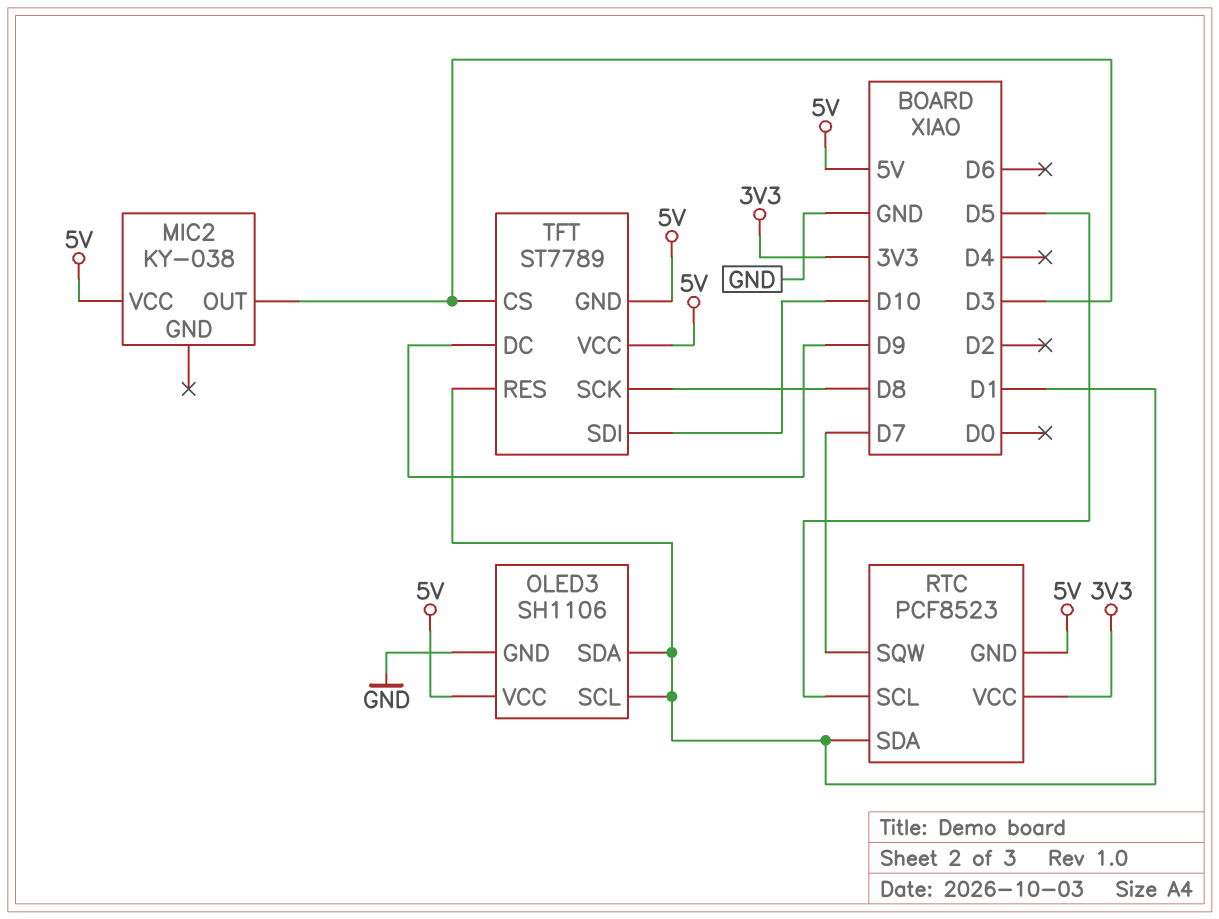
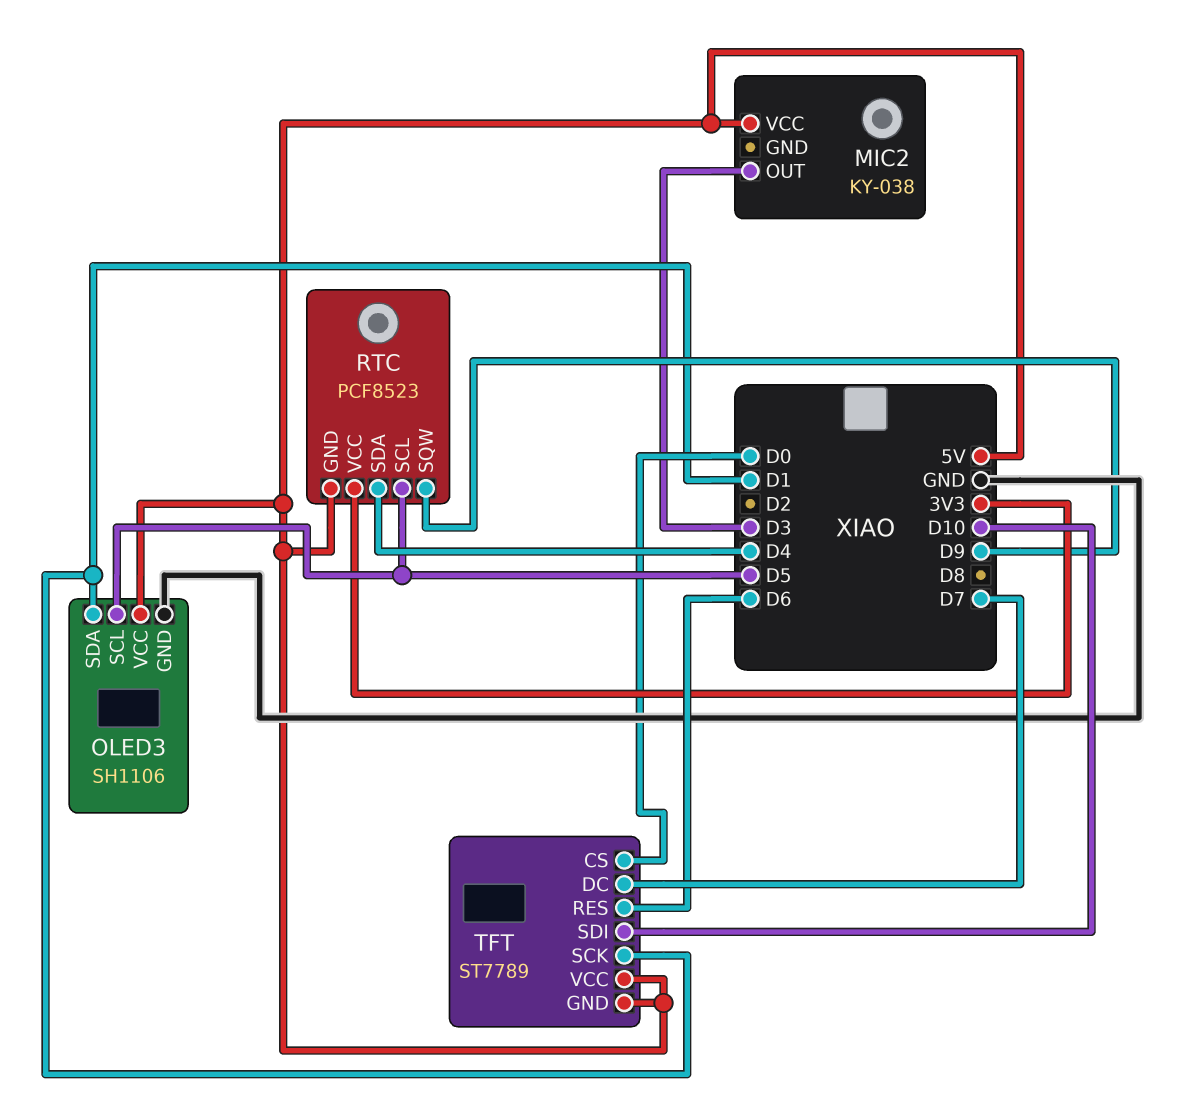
OLED3 pin SCL: D1 -> D5
RTC pin SDA: D1 -> D4
RTC pin SQW: D7 -> D9
TFT pin CS: D3 -> D0
TFT pin DC: D9 -> D7
TFT pin RES: D1 -> D6
TFT pin SCK: D8 -> D1

